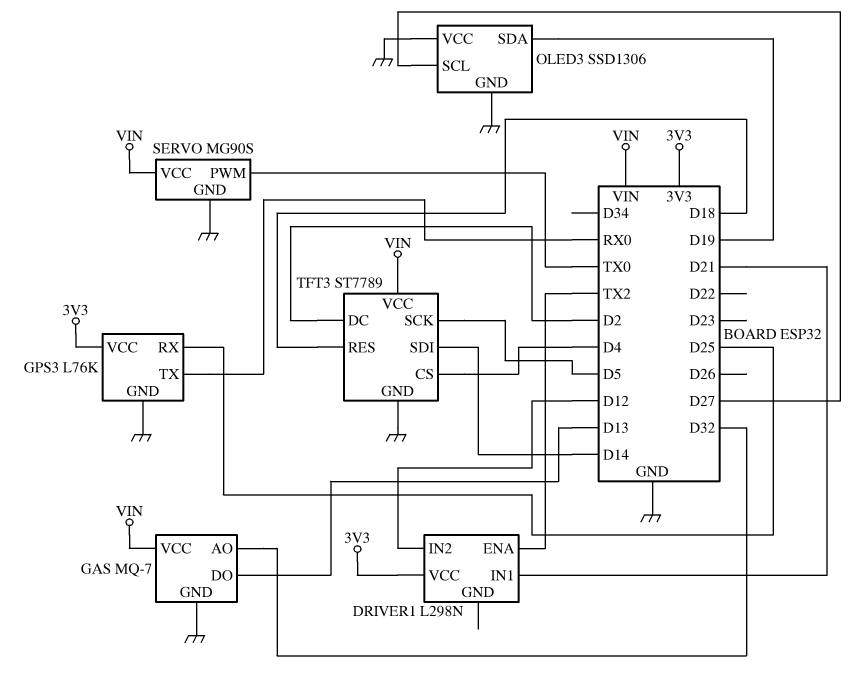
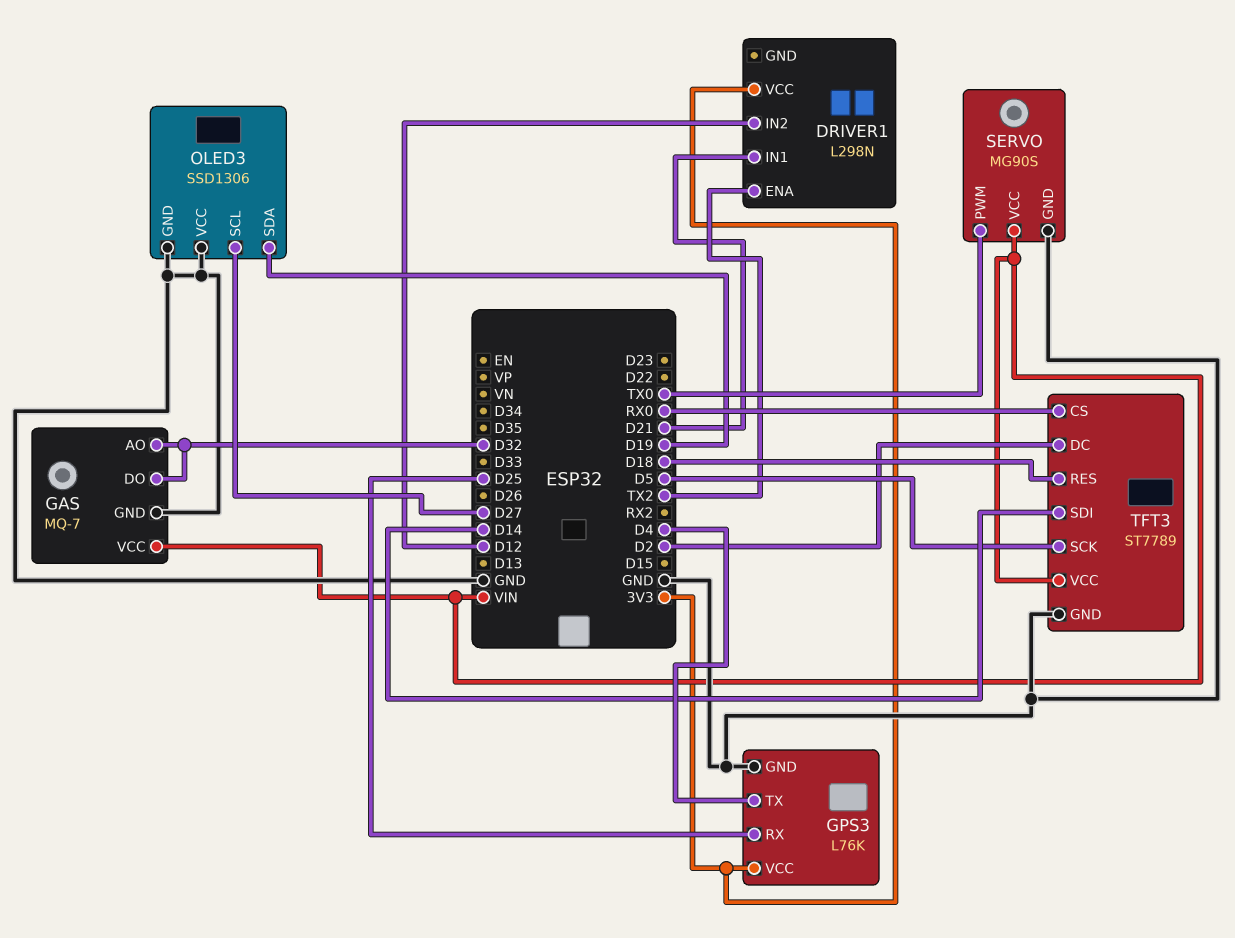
GAS pin DO: D13 -> D32
GPS3 pin TX: RX0 -> D4
TFT3 pin CS: D4 -> RX0

